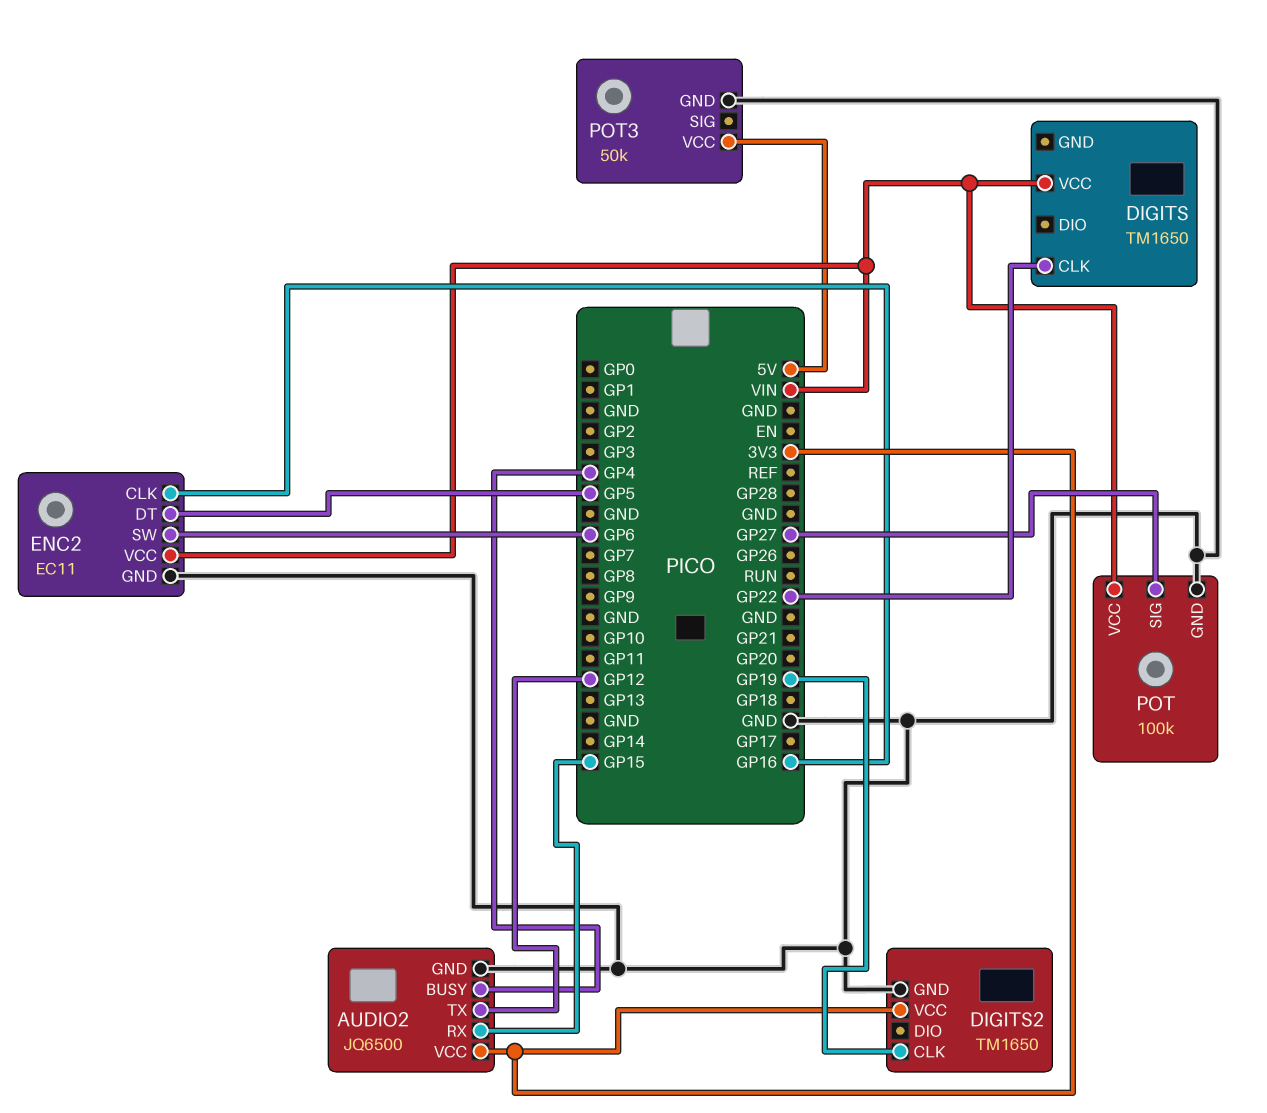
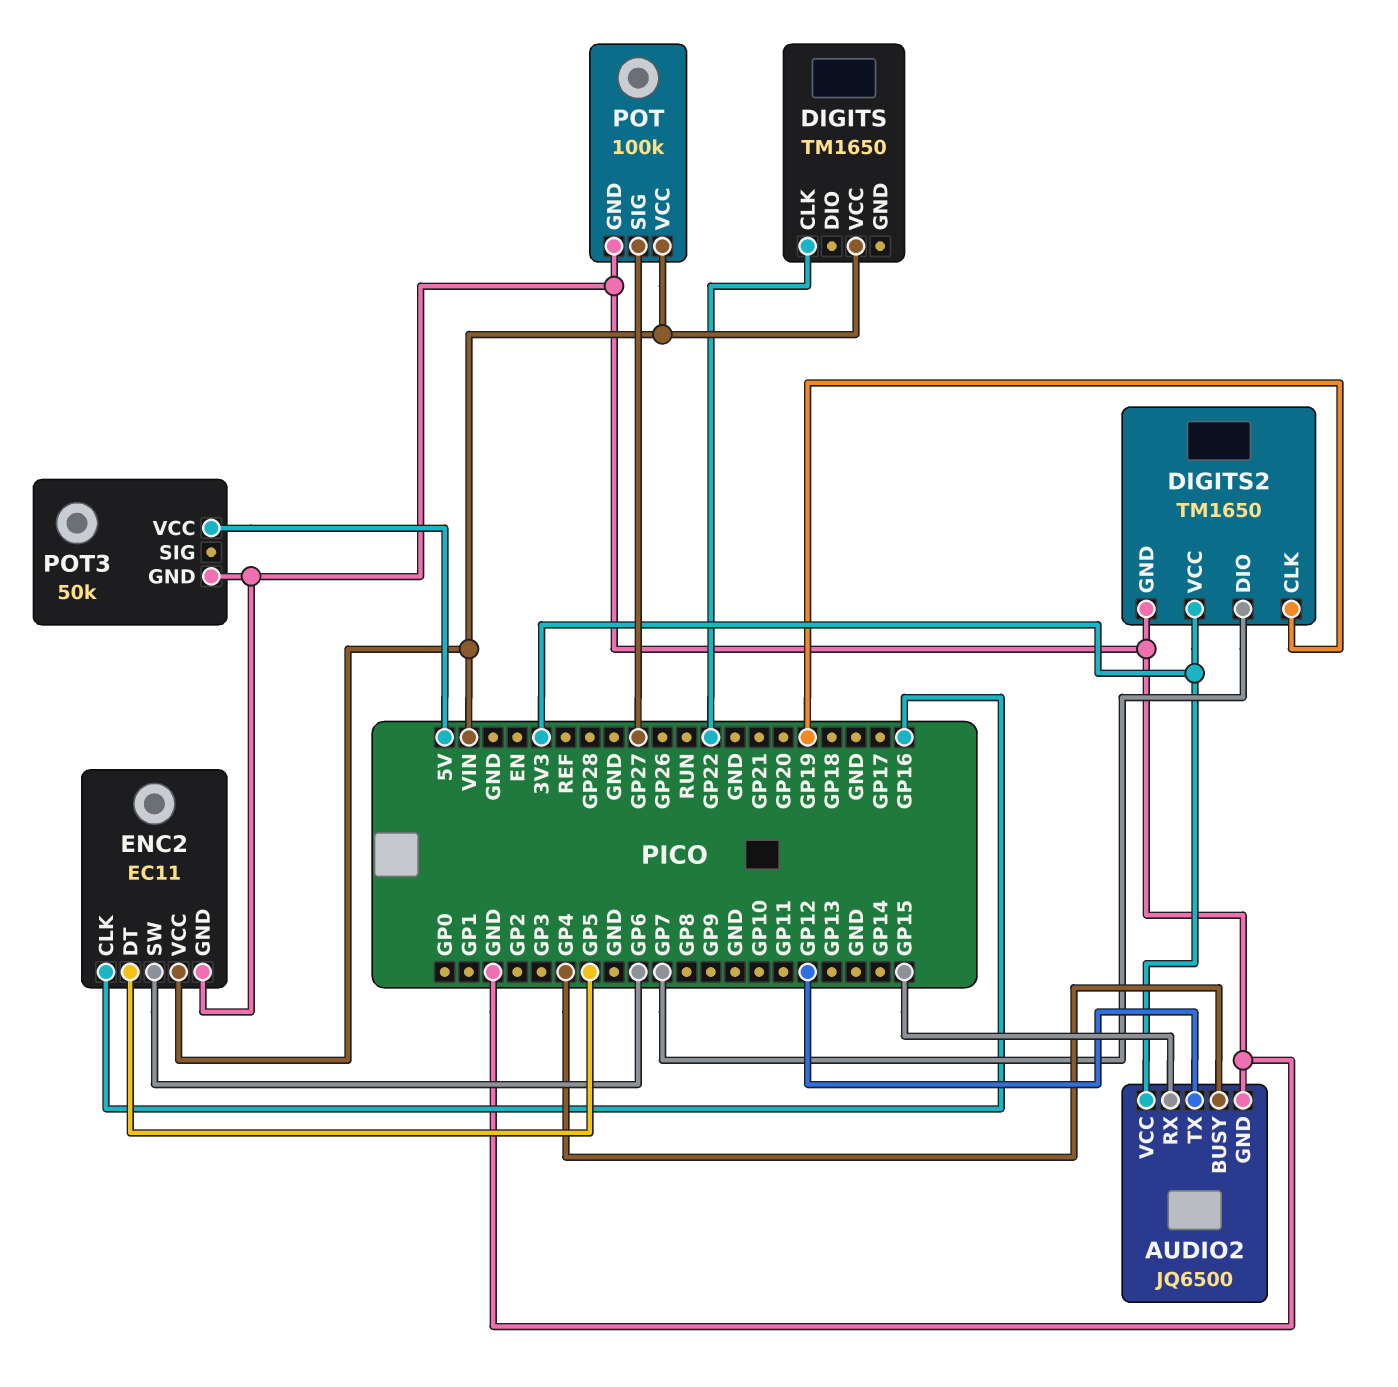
DIGITS2 pin DIO: none -> GP7

